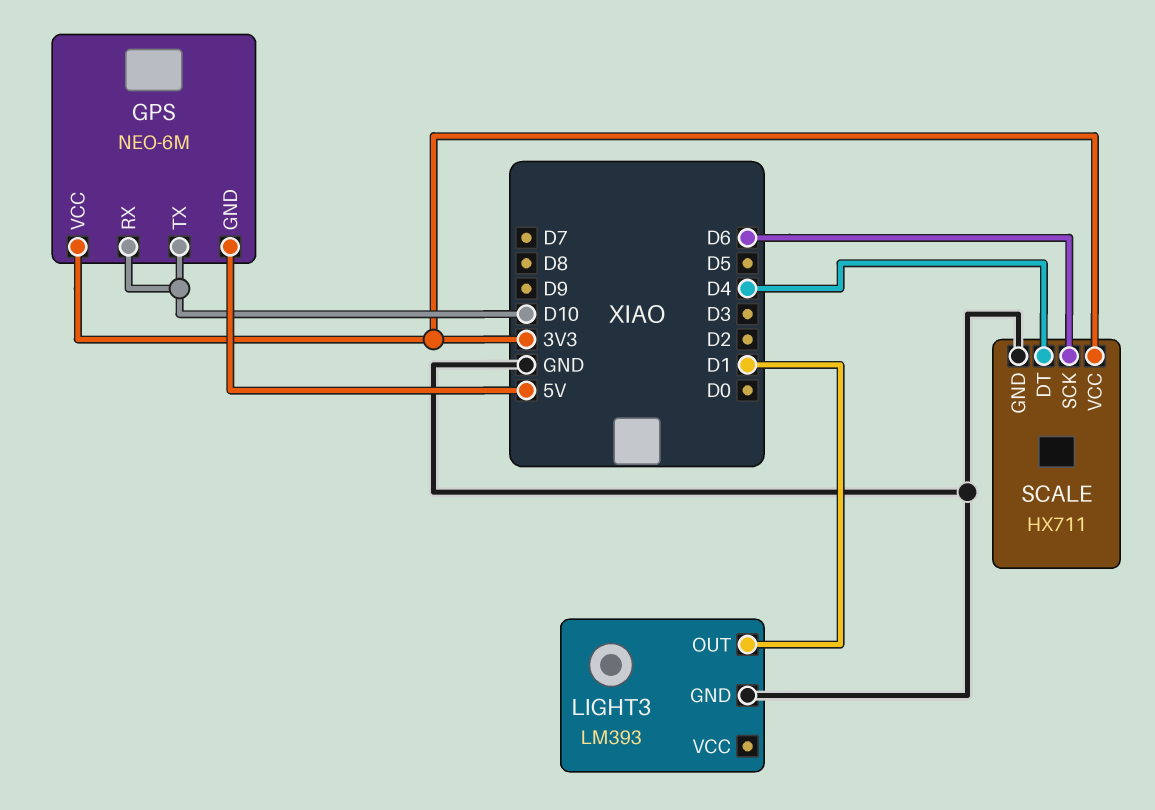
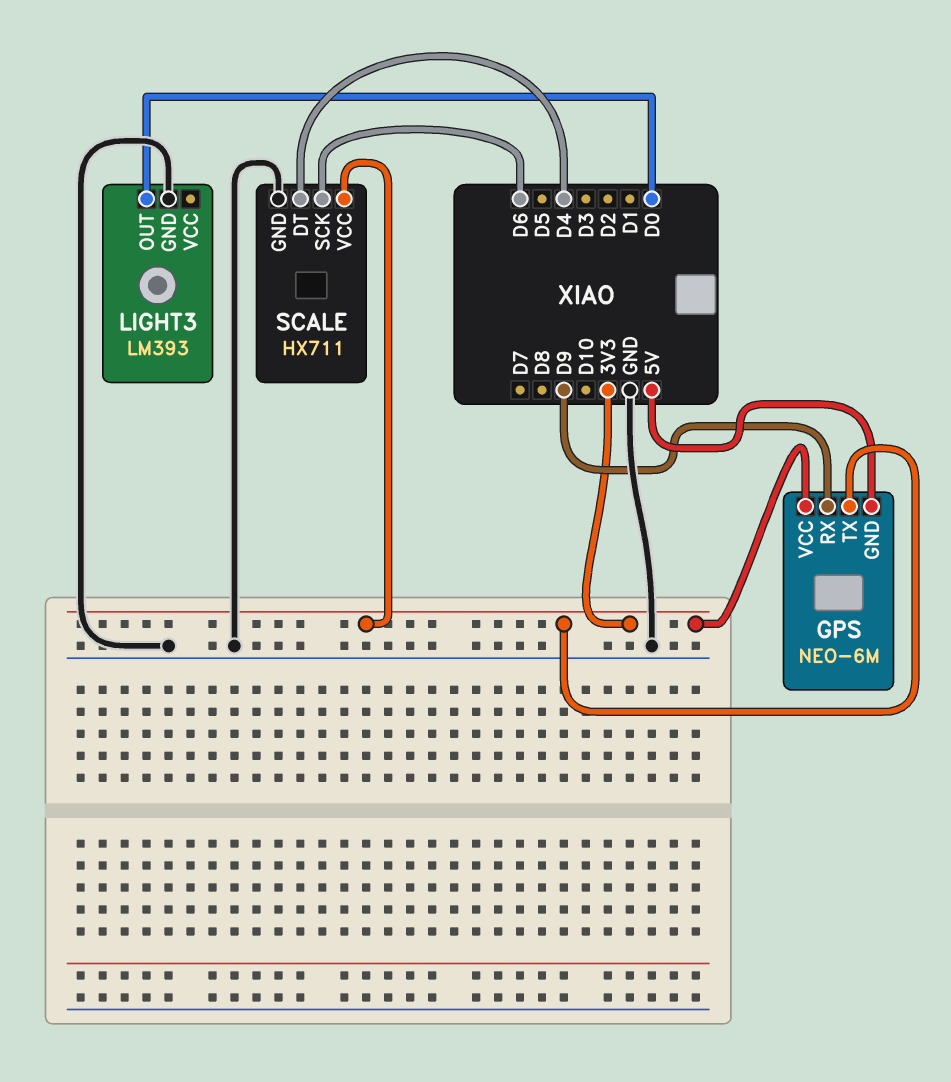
GPS pin RX: D10 -> D9
GPS pin TX: D10 -> 3V3
LIGHT3 pin OUT: D1 -> D0

